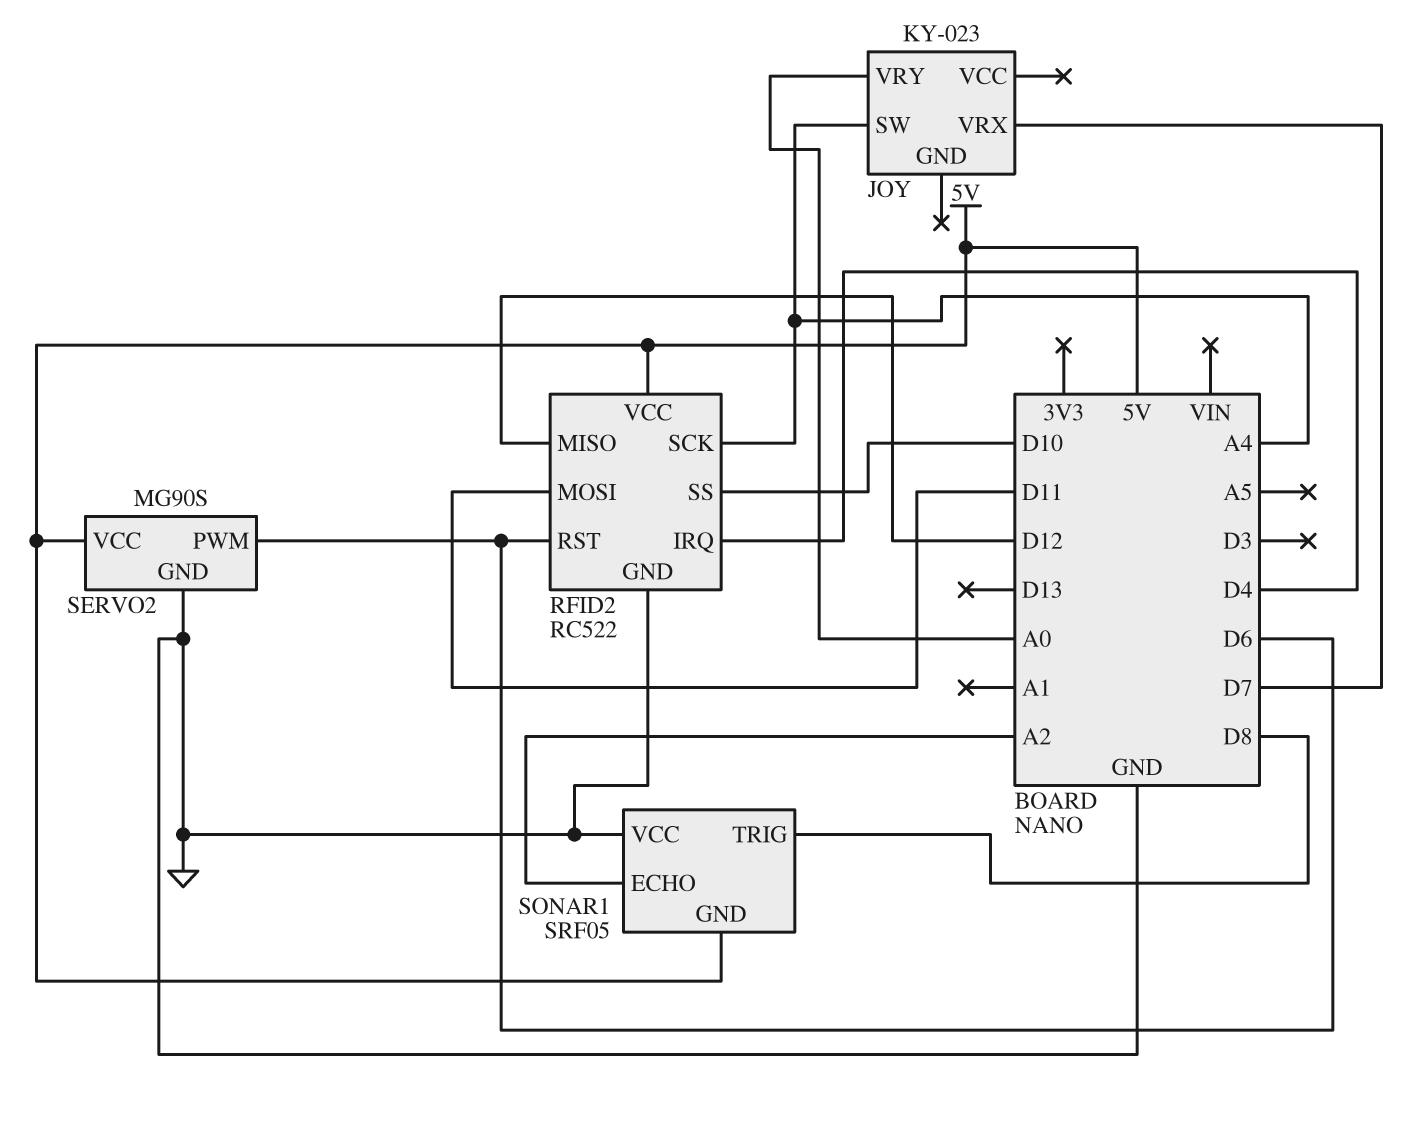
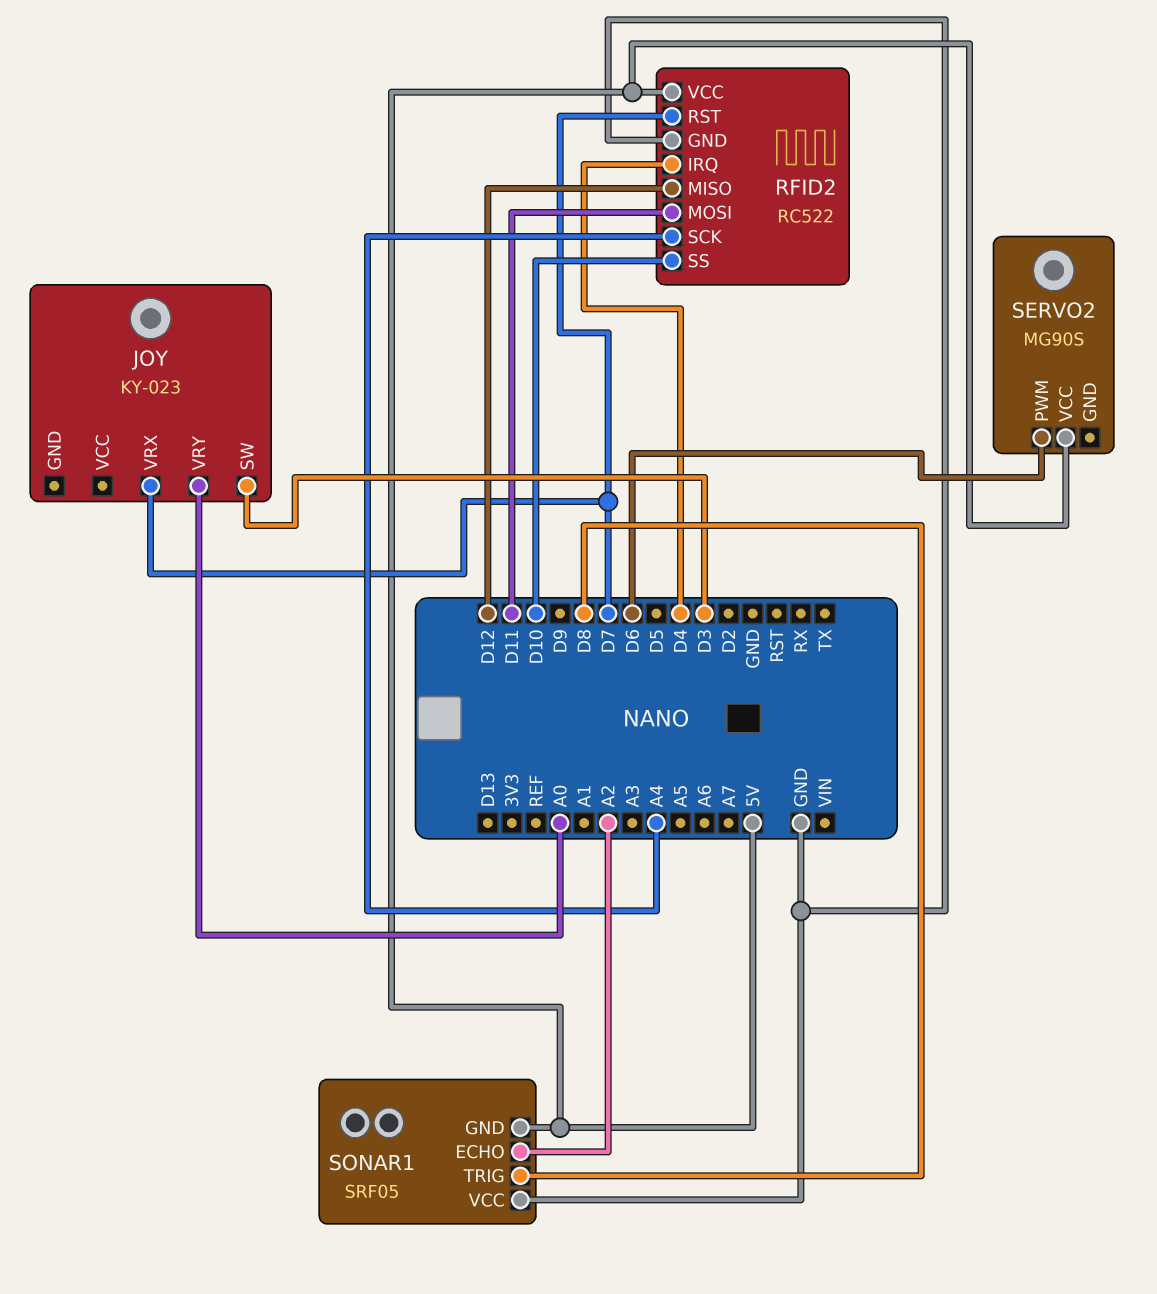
JOY pin SW: A4 -> D3
RFID2 pin RST: D6 -> D7
SERVO2 pin GND: GND -> none

